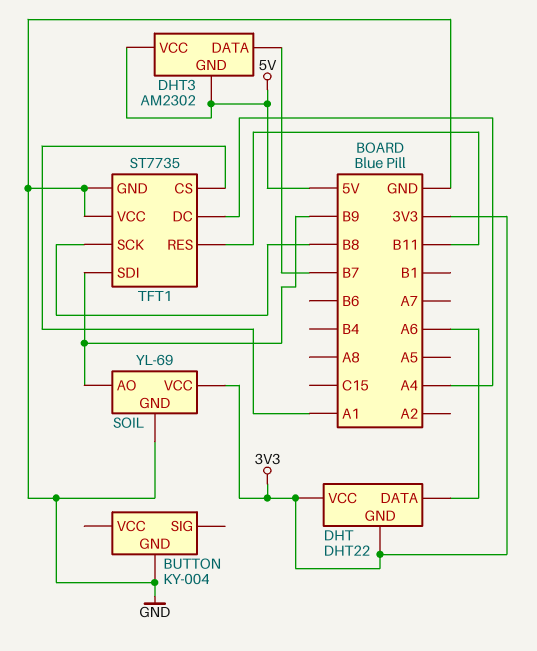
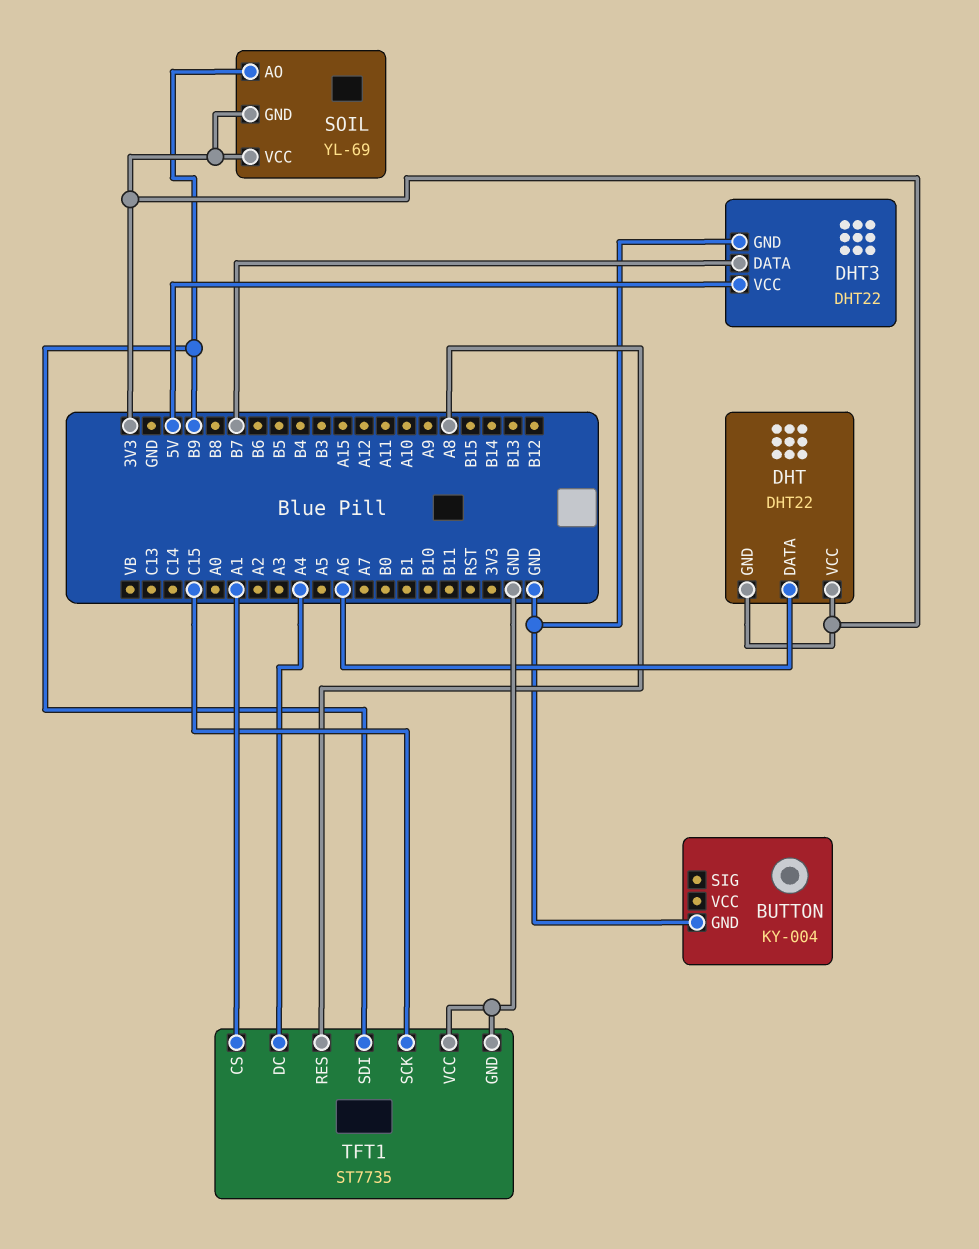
DHT3: AM2302 -> DHT22
DHT3 pin GND: 5V -> GND
SOIL pin GND: GND -> 3V3
TFT1 pin RES: B11 -> A8
TFT1 pin SCK: B8 -> C15

